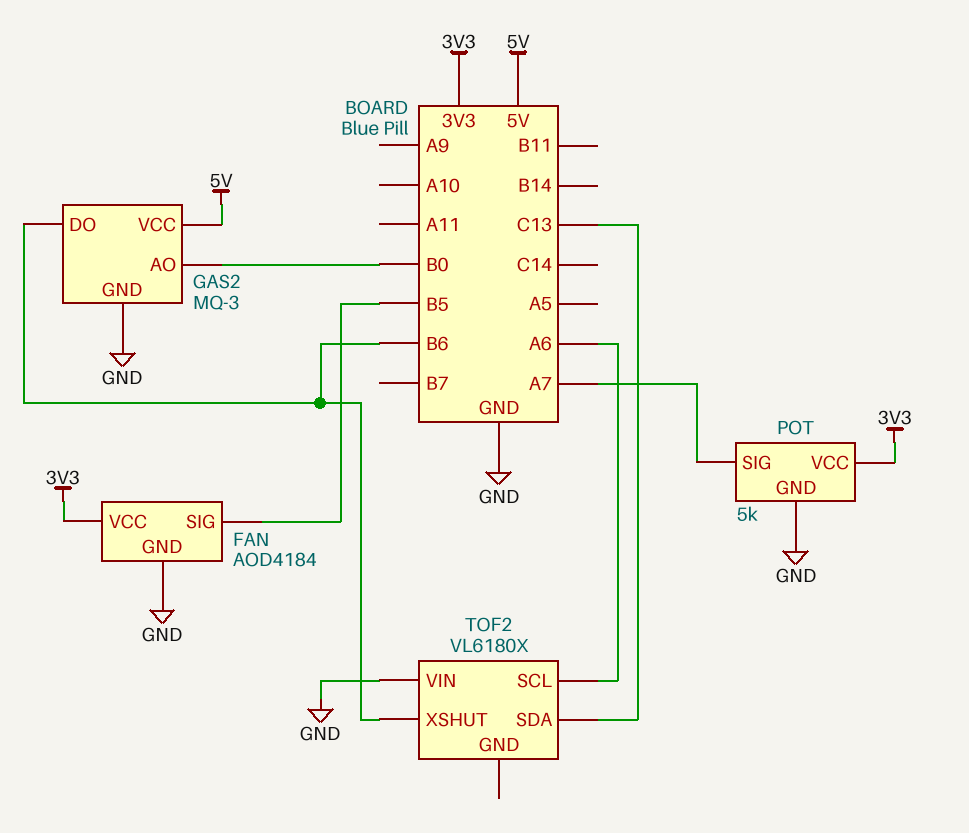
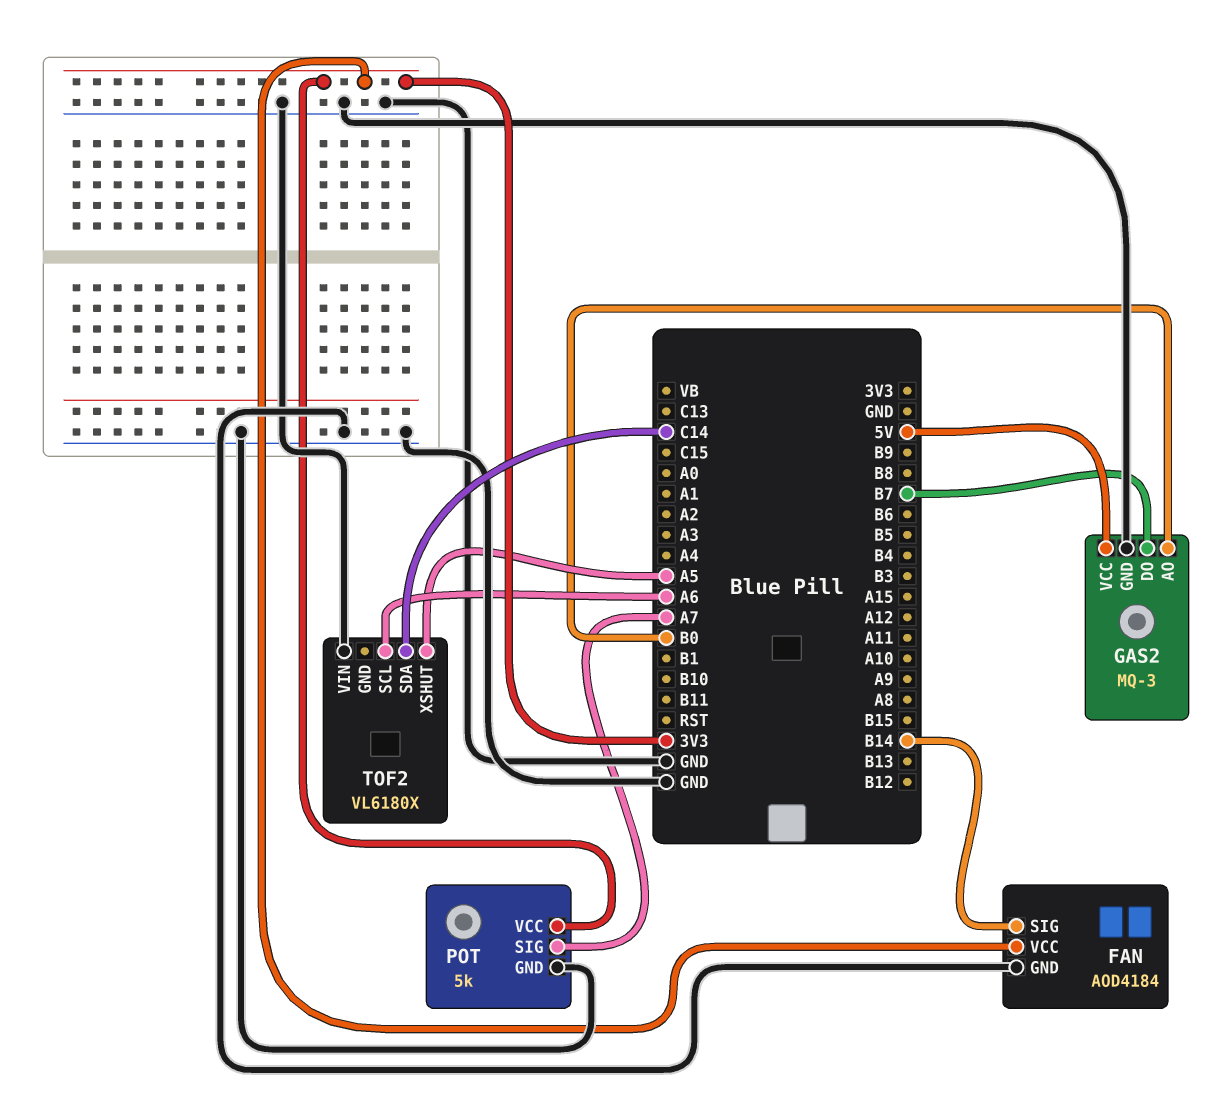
FAN pin SIG: B5 -> B14
GAS2 pin DO: B6 -> B7
TOF2 pin SDA: C13 -> C14
TOF2 pin XSHUT: B6 -> A5

